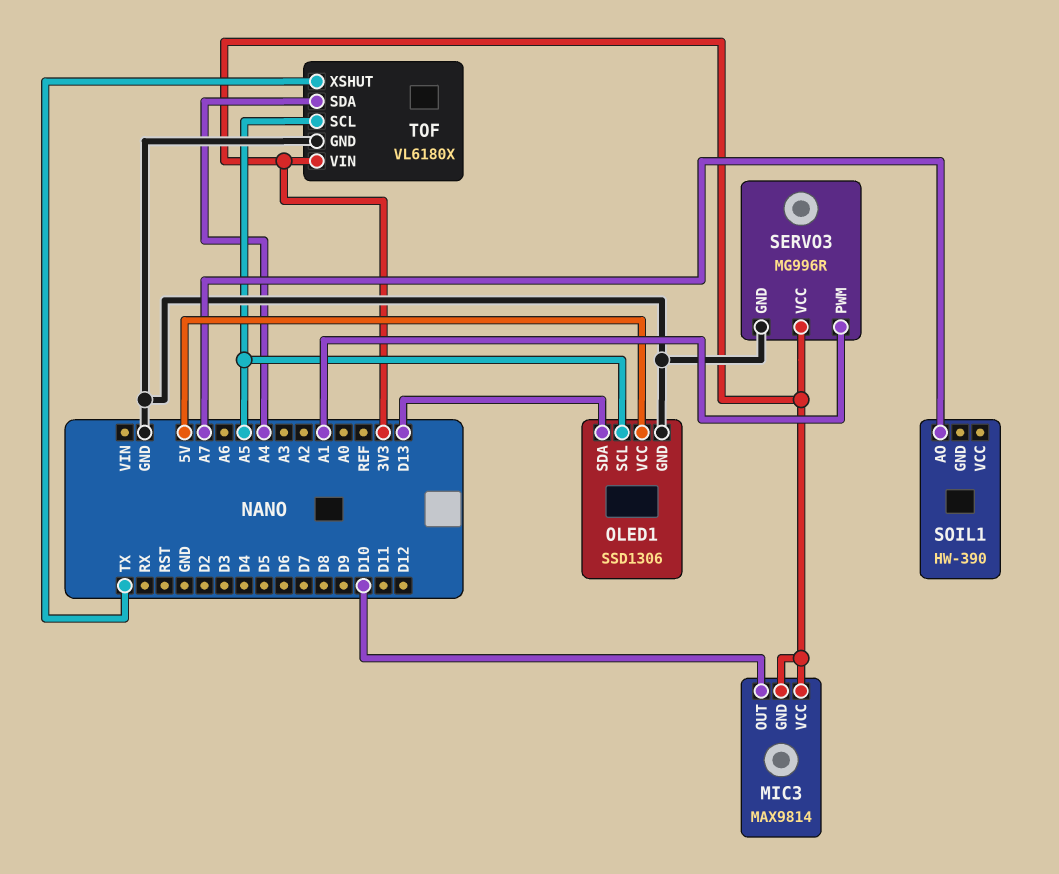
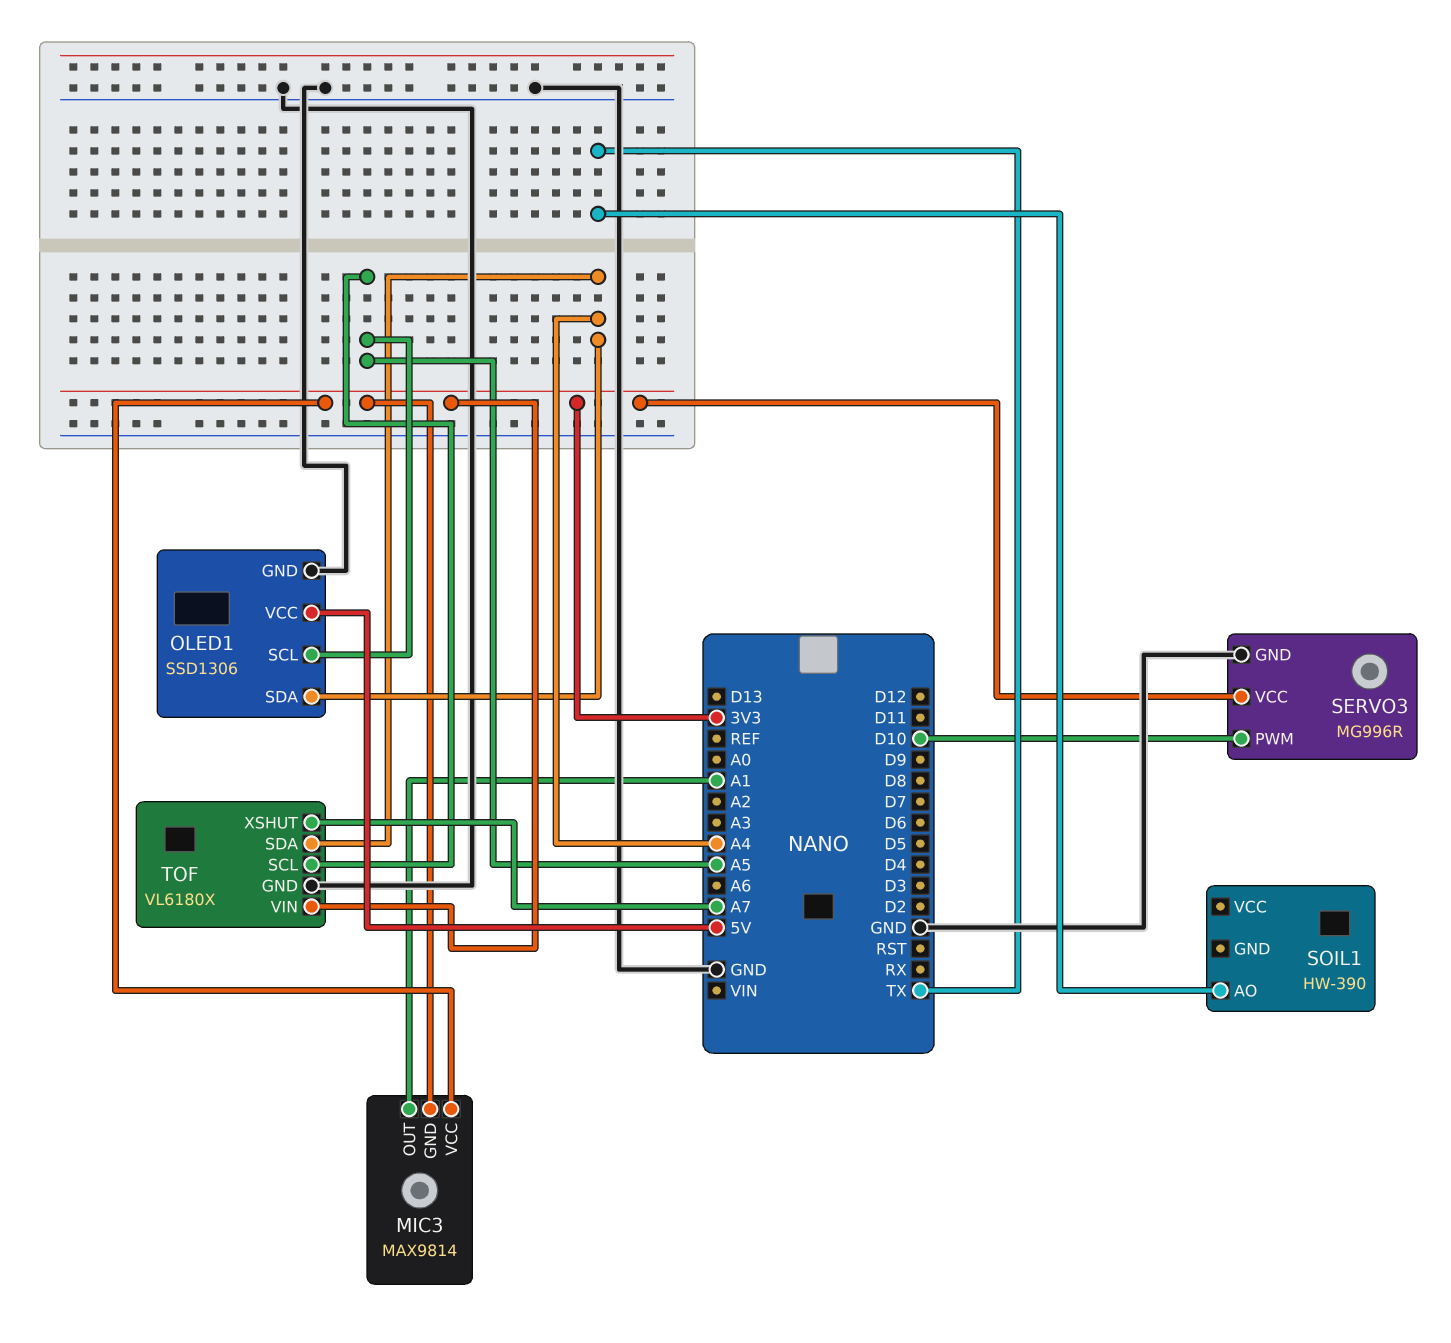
MIC3 pin OUT: D10 -> A1
OLED1 pin SDA: D13 -> A4
SERVO3 pin PWM: A1 -> D10
SOIL1 pin AO: A7 -> TX
TOF pin XSHUT: TX -> A7

